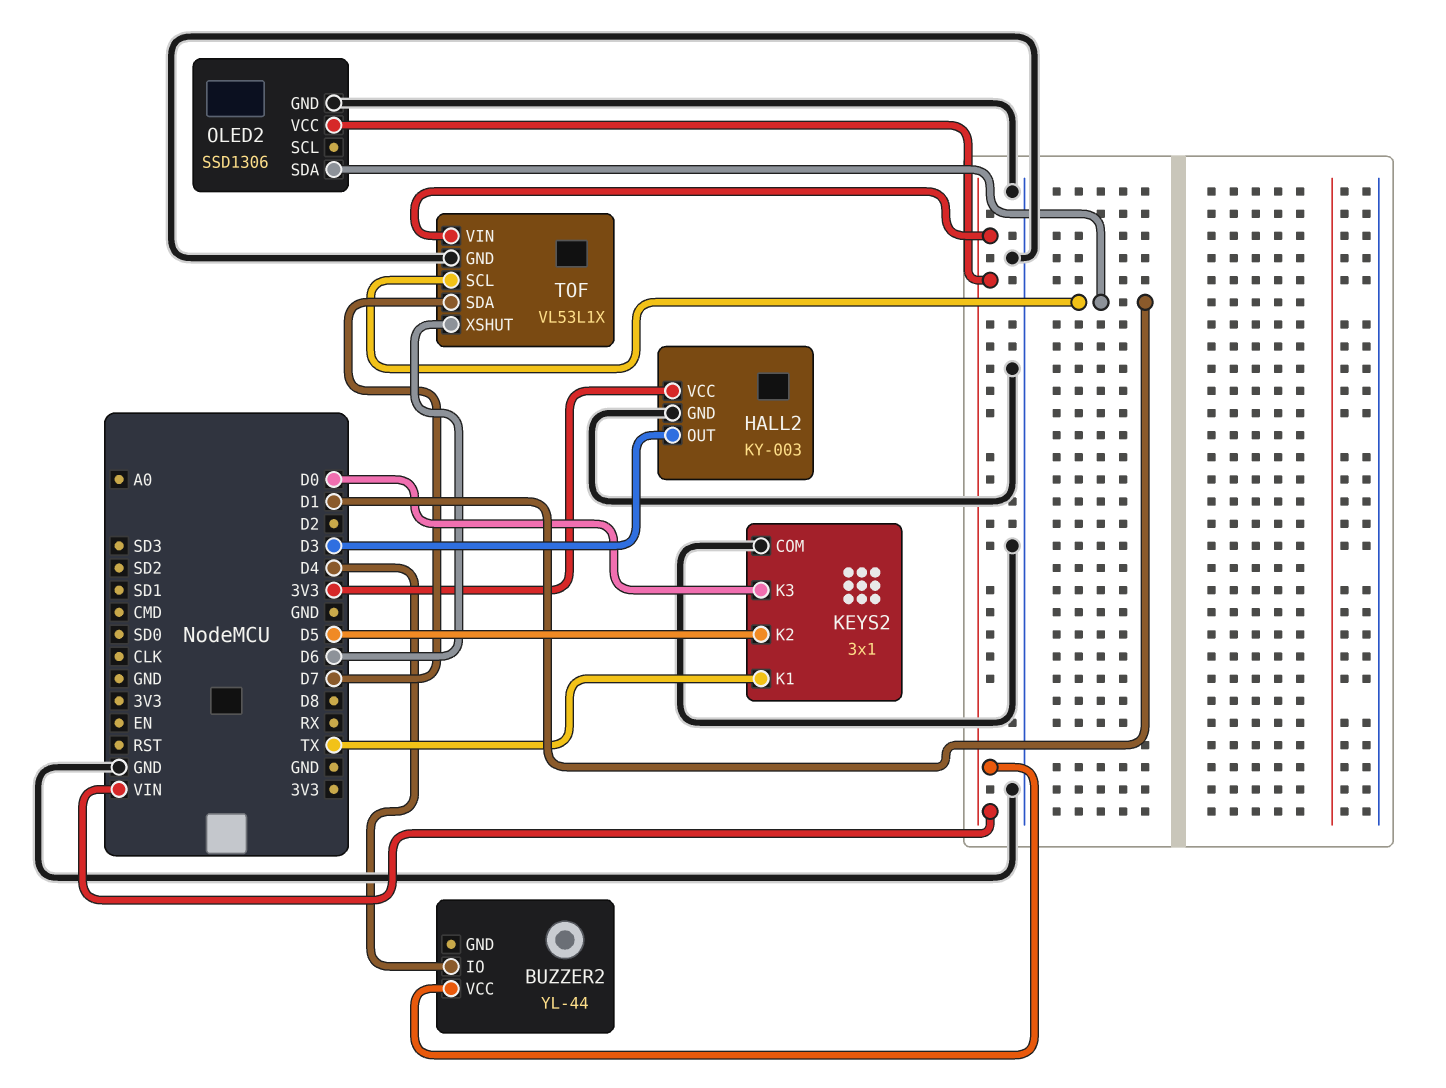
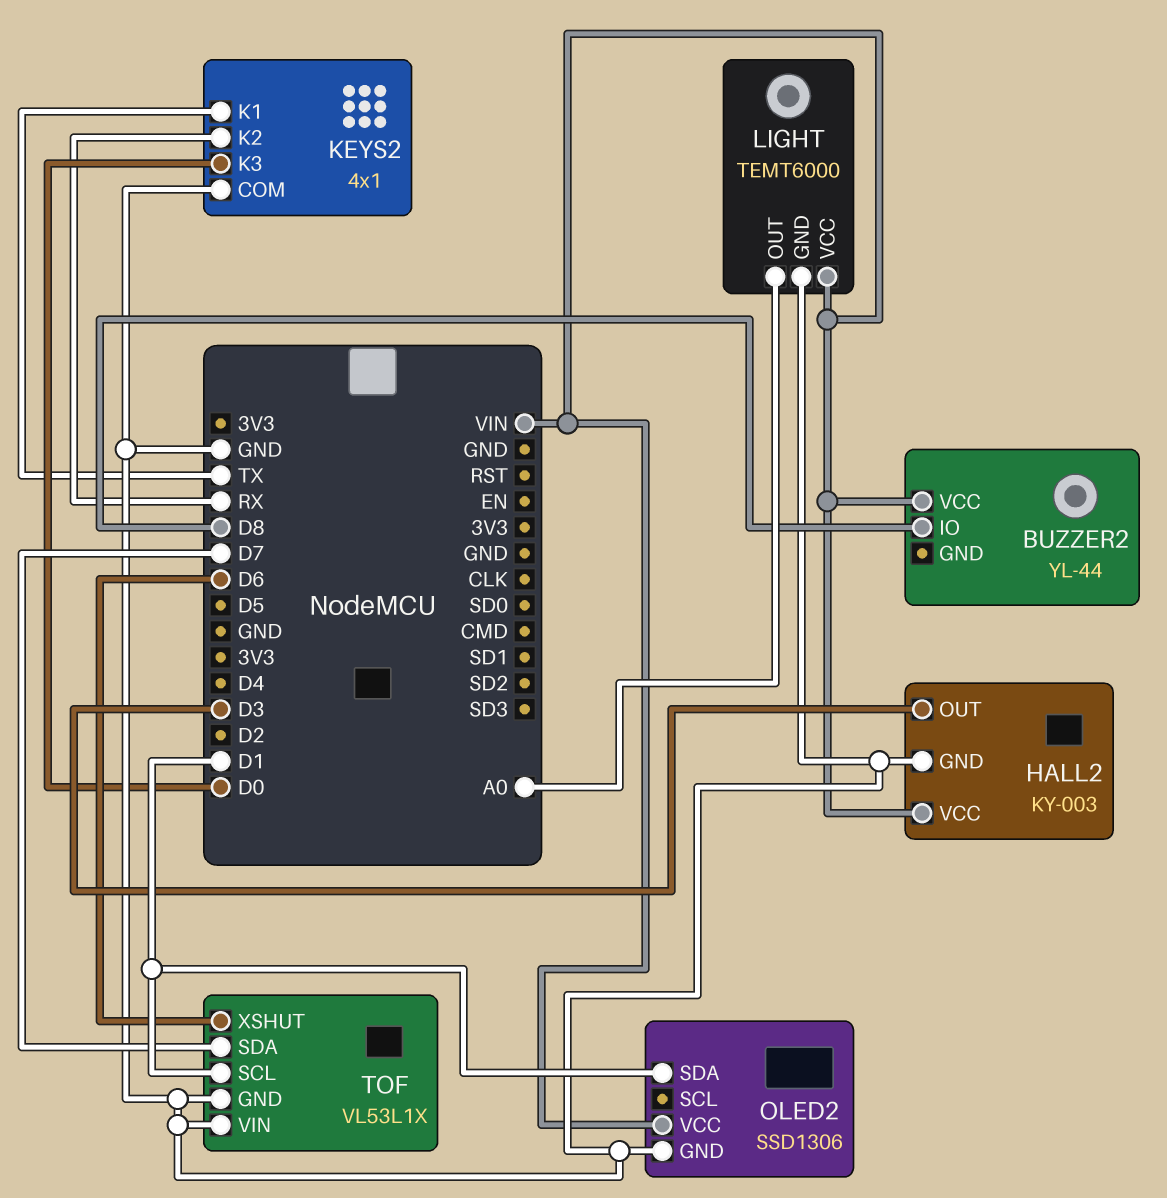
BUZZER2 pin IO: D4 -> D8
HALL2 pin VCC: 3V3 -> VIN
KEYS2: 3x1 -> 4x1
KEYS2 pin K2: D5 -> RX
LIGHT: none -> TEMT6000
LIGHT pin GND: none -> GND
LIGHT pin OUT: none -> A0
LIGHT pin VCC: none -> VIN
TOF pin VIN: VIN -> GND

